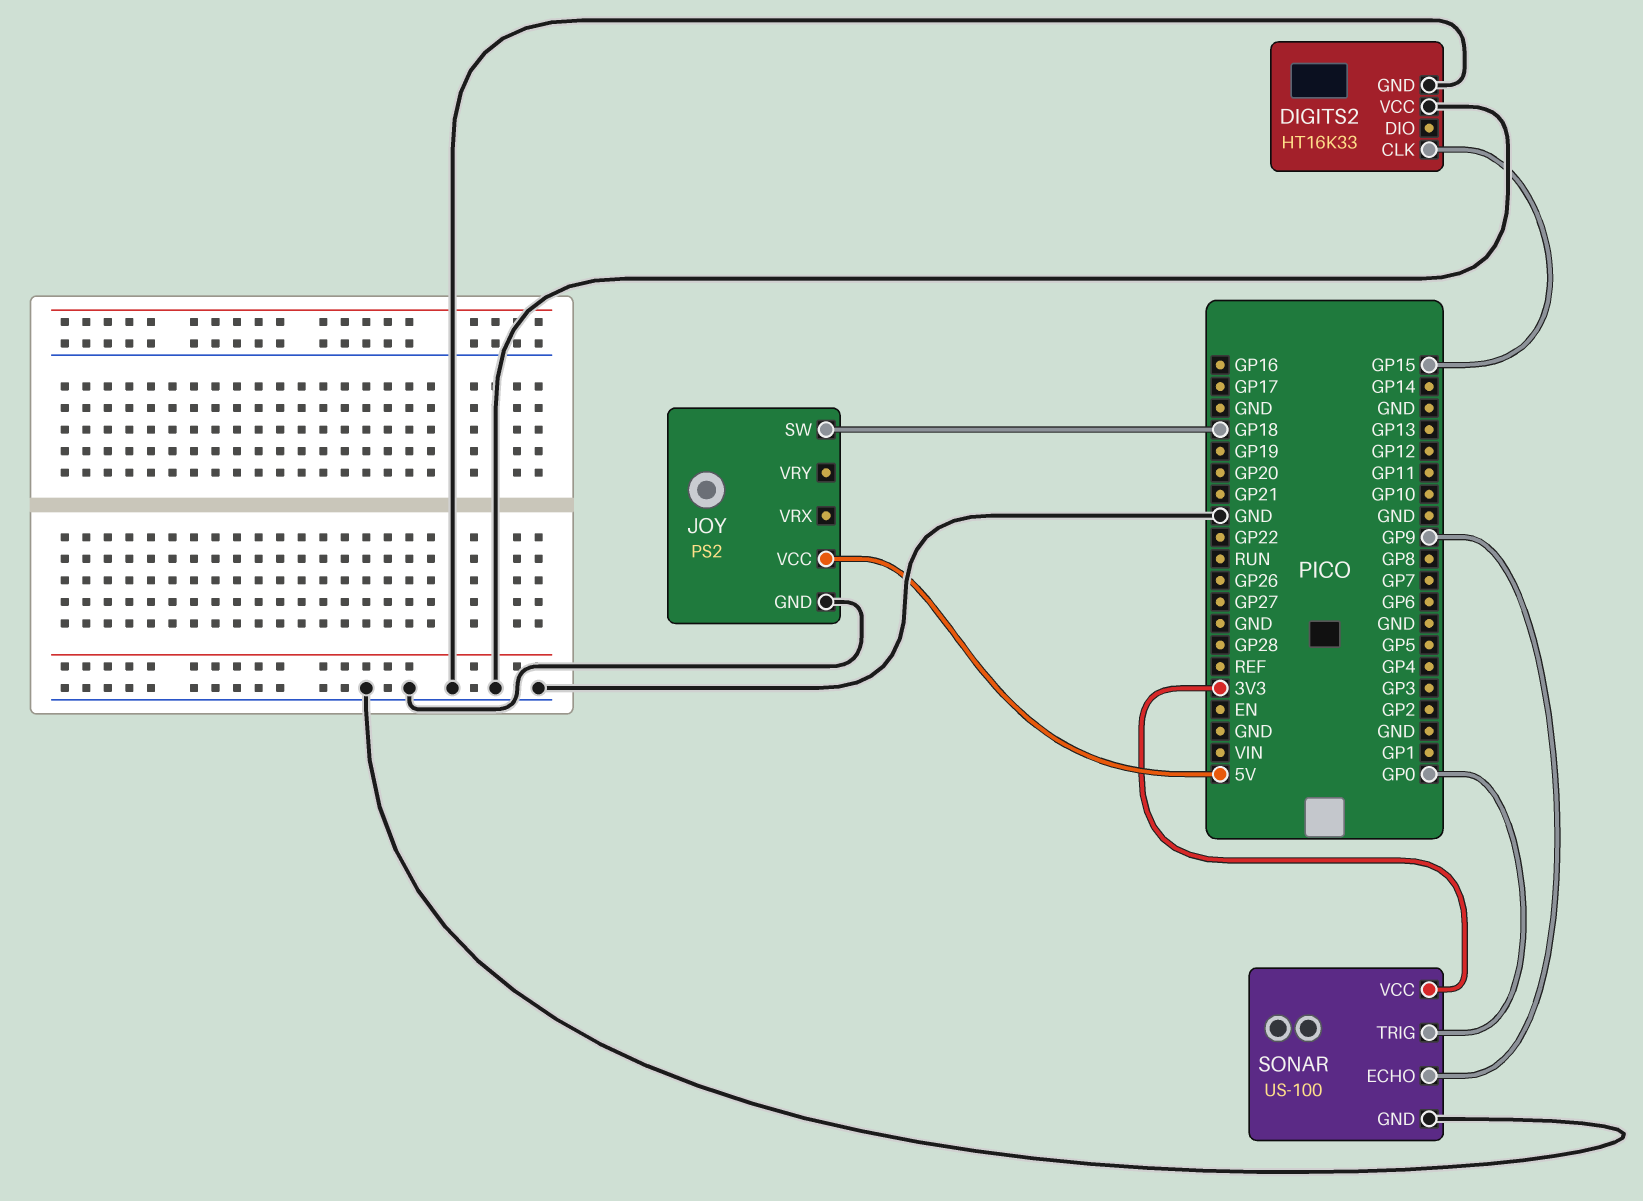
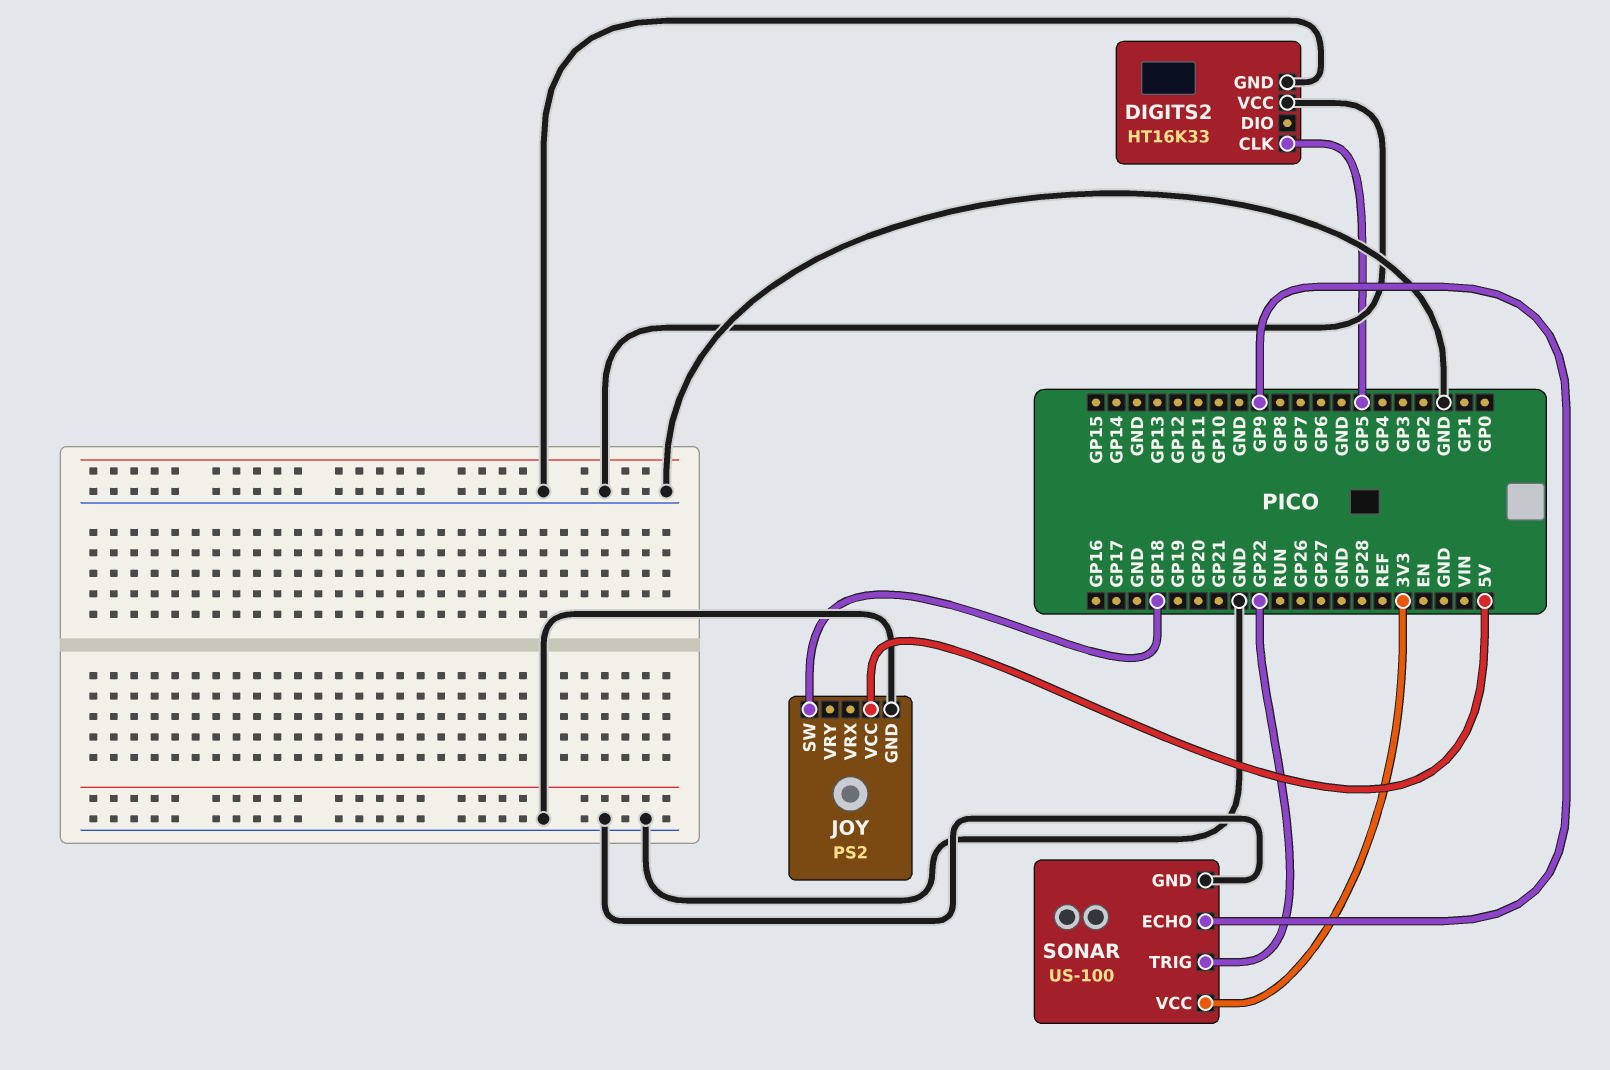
DIGITS2 pin CLK: GP15 -> GP5
SONAR pin TRIG: GP0 -> GP22

